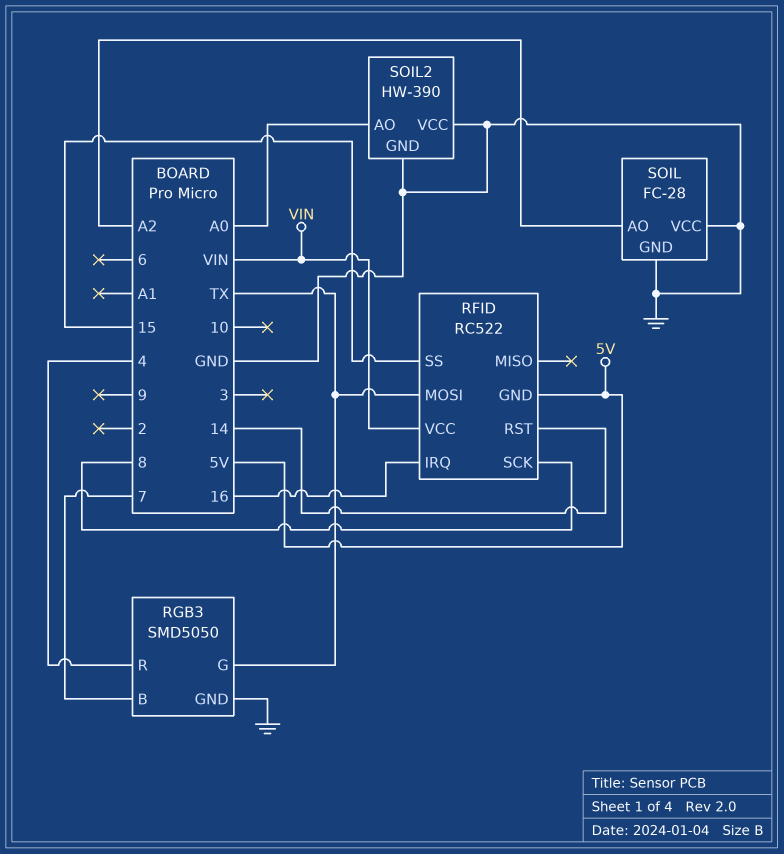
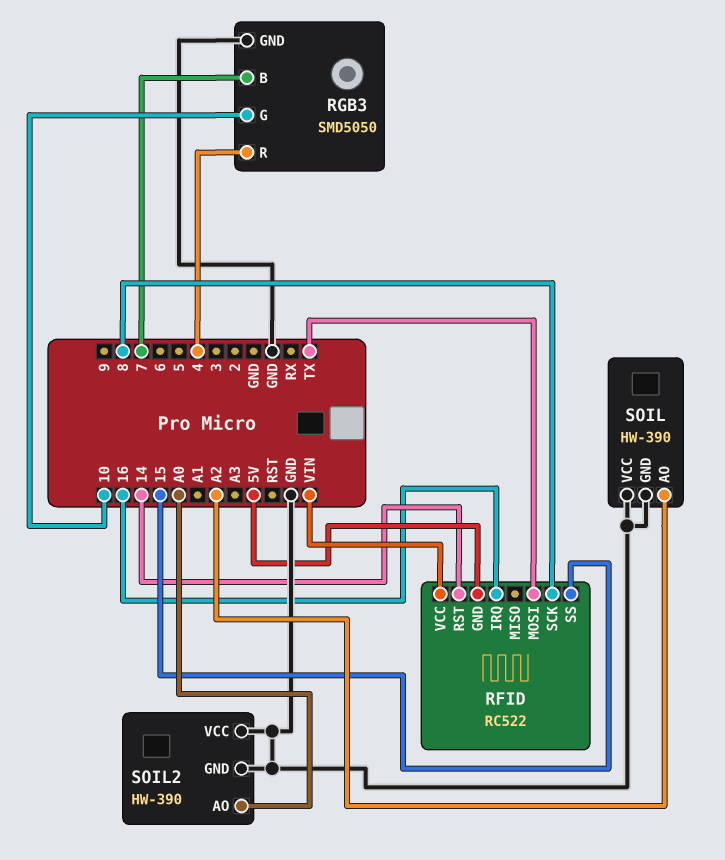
RGB3 pin G: TX -> 10
SOIL: FC-28 -> HW-390

